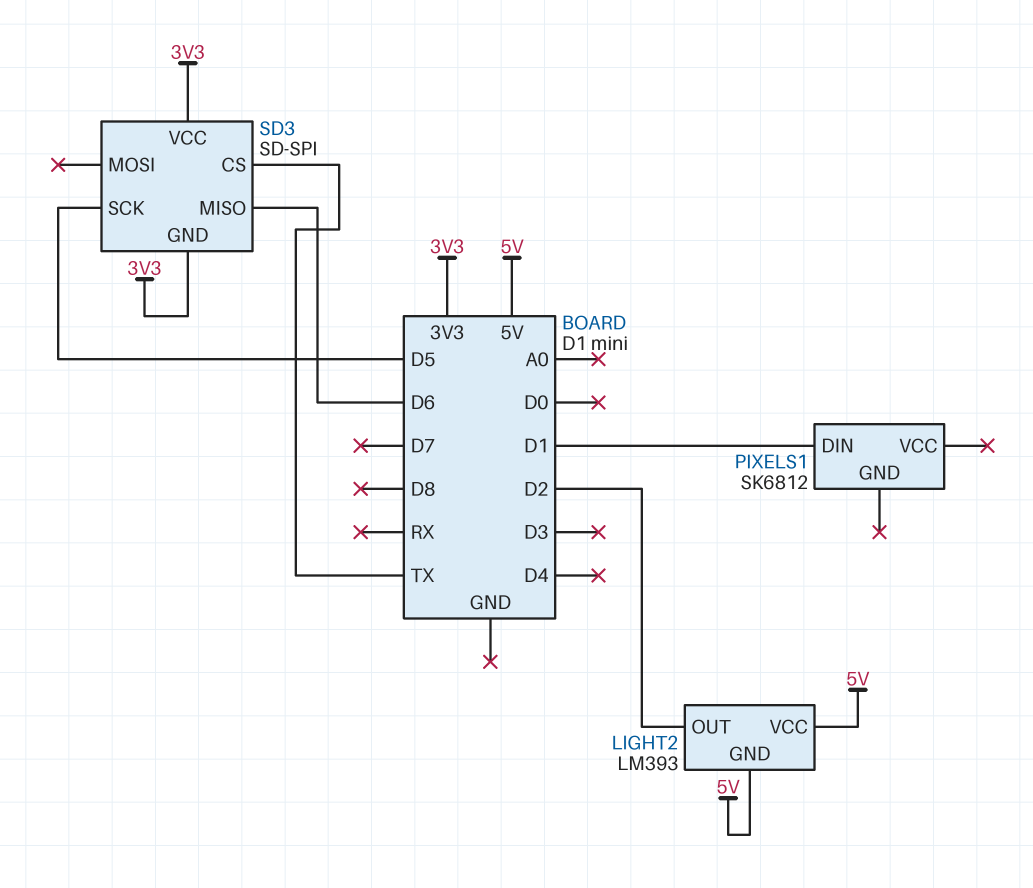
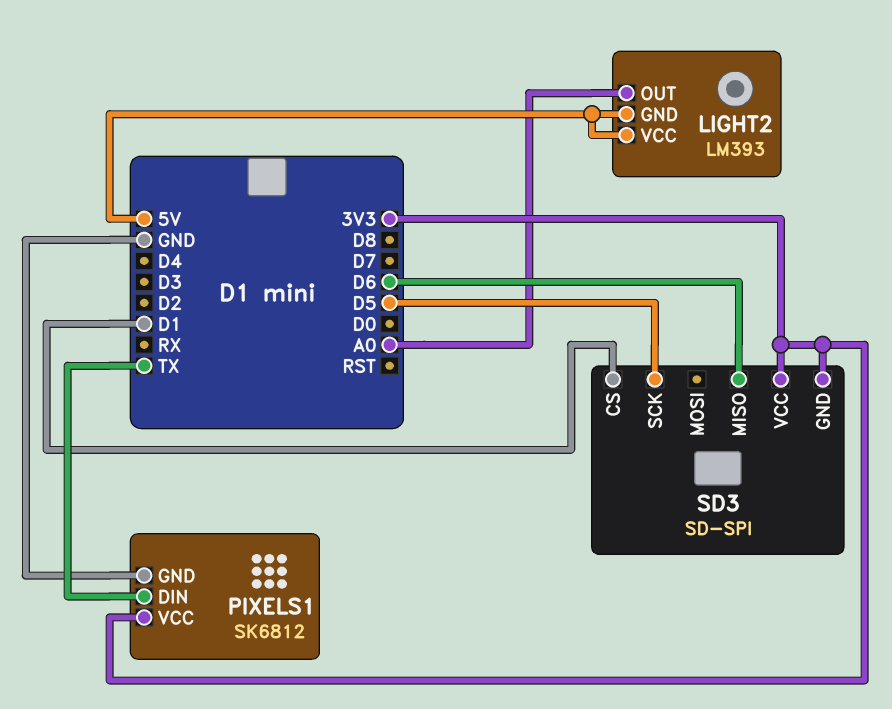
LIGHT2 pin OUT: D2 -> A0
PIXELS1 pin DIN: D1 -> TX
PIXELS1 pin GND: none -> GND
PIXELS1 pin VCC: none -> 3V3
SD3 pin CS: TX -> D1

